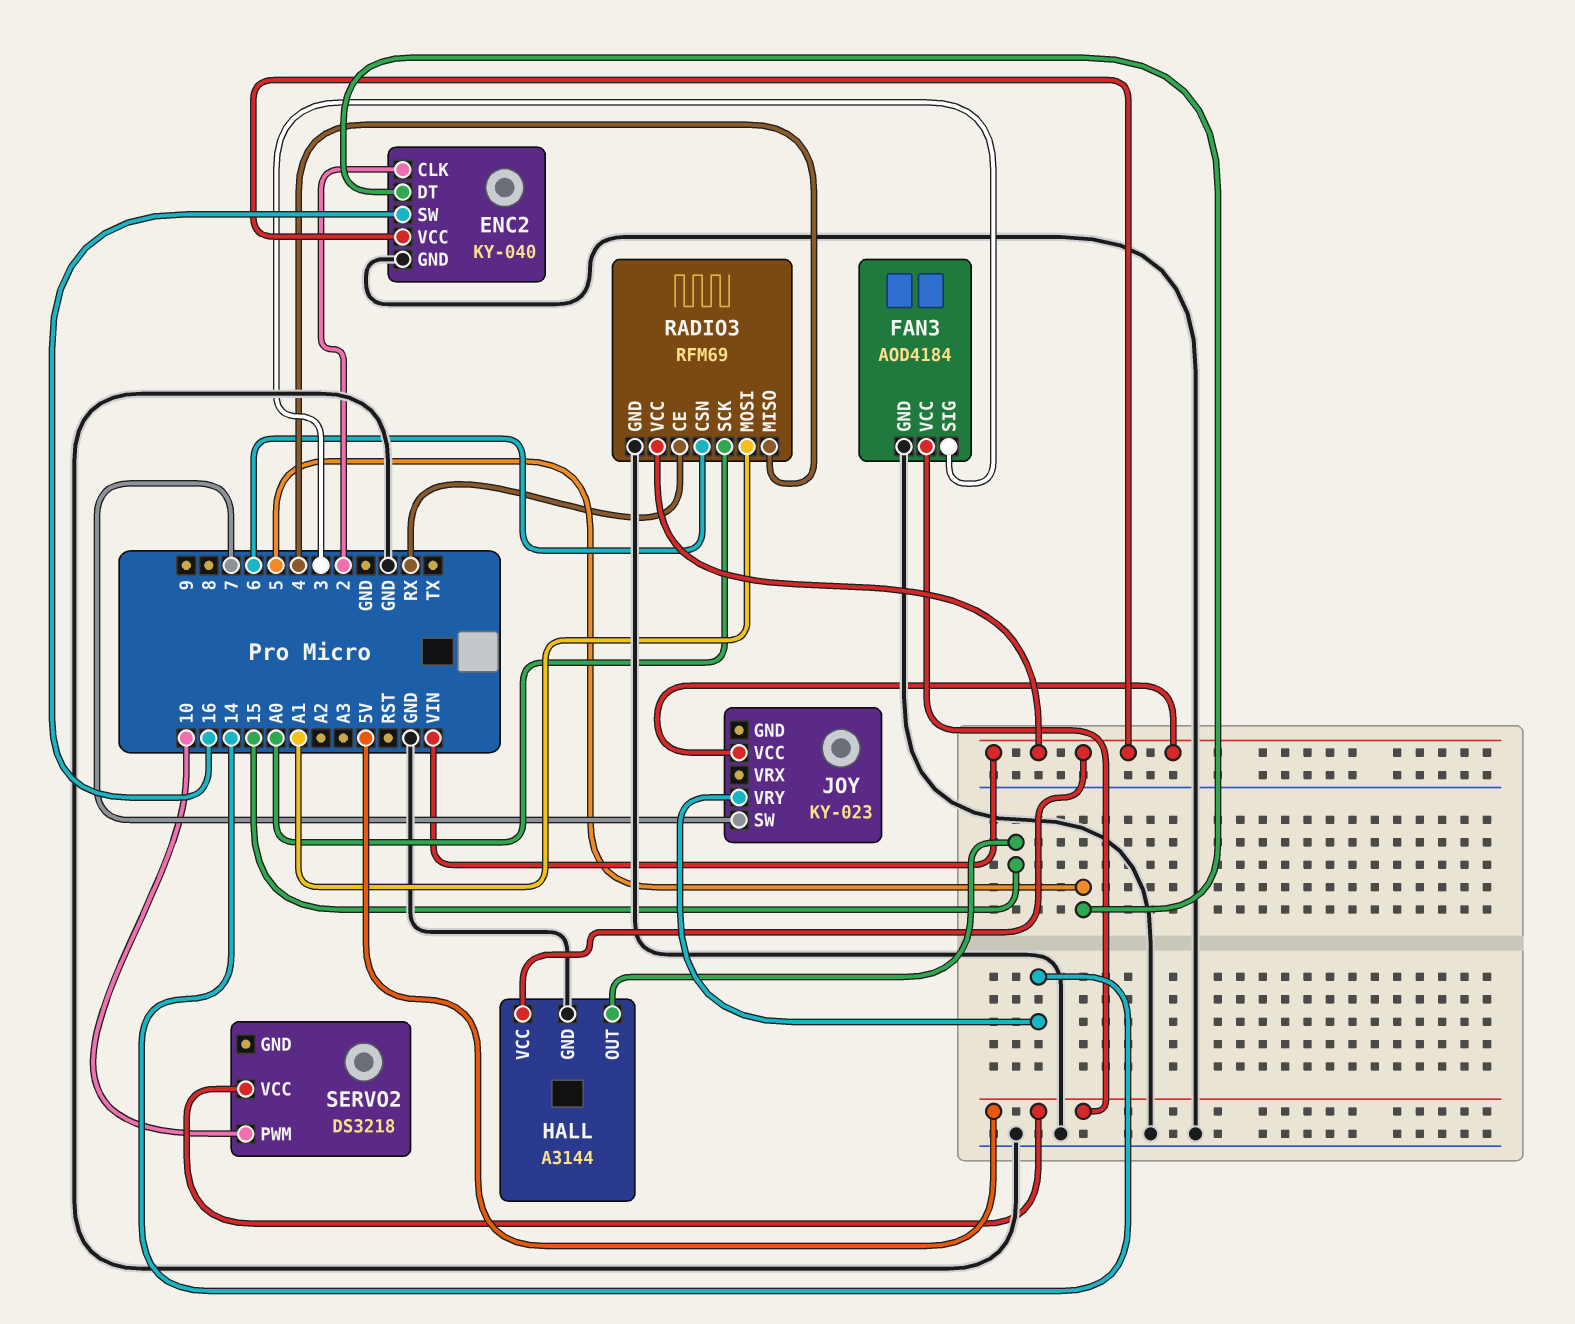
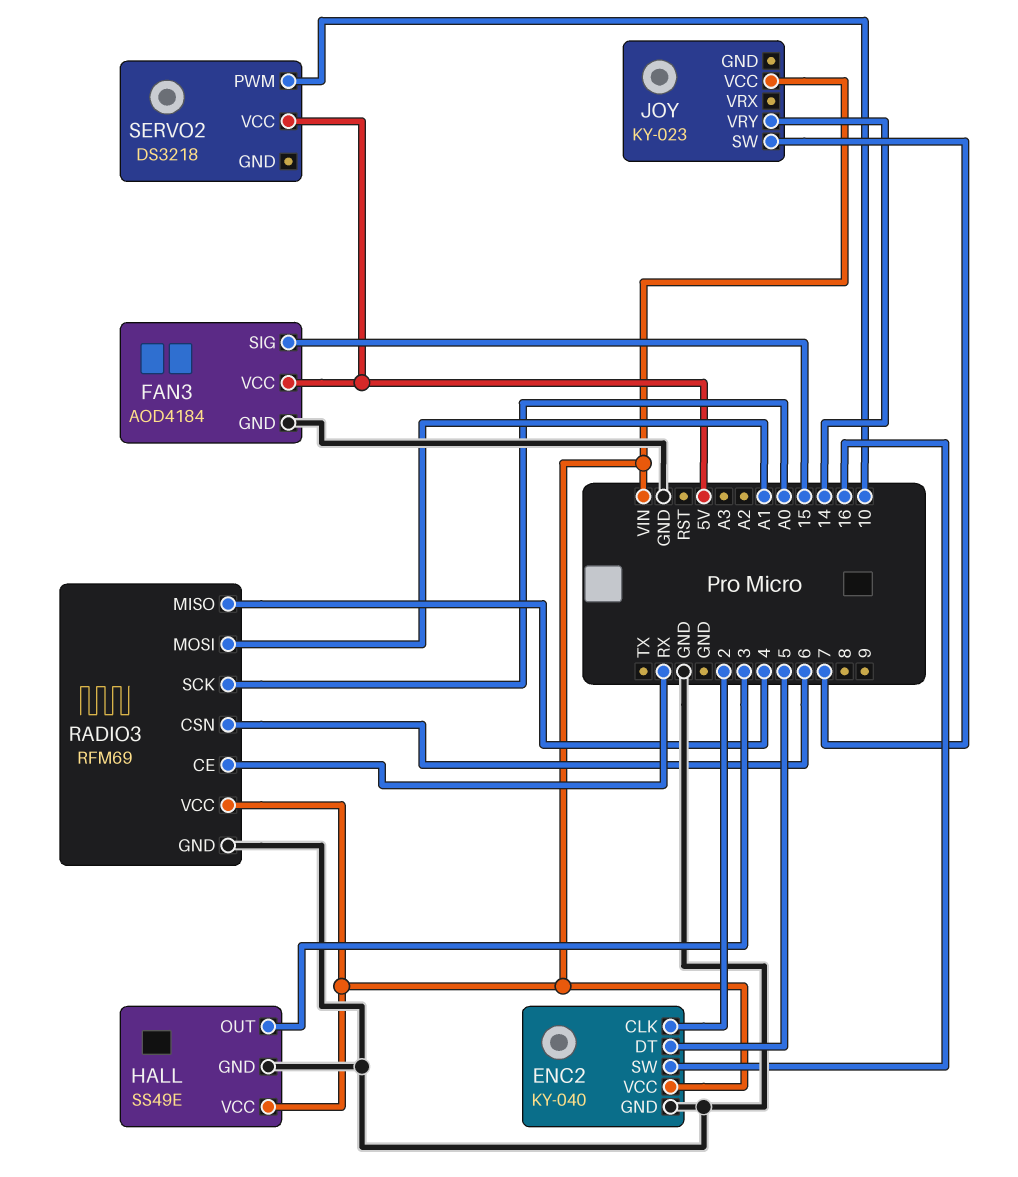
FAN3 pin SIG: 3 -> 15
HALL: A3144 -> SS49E
HALL pin OUT: 15 -> 3

